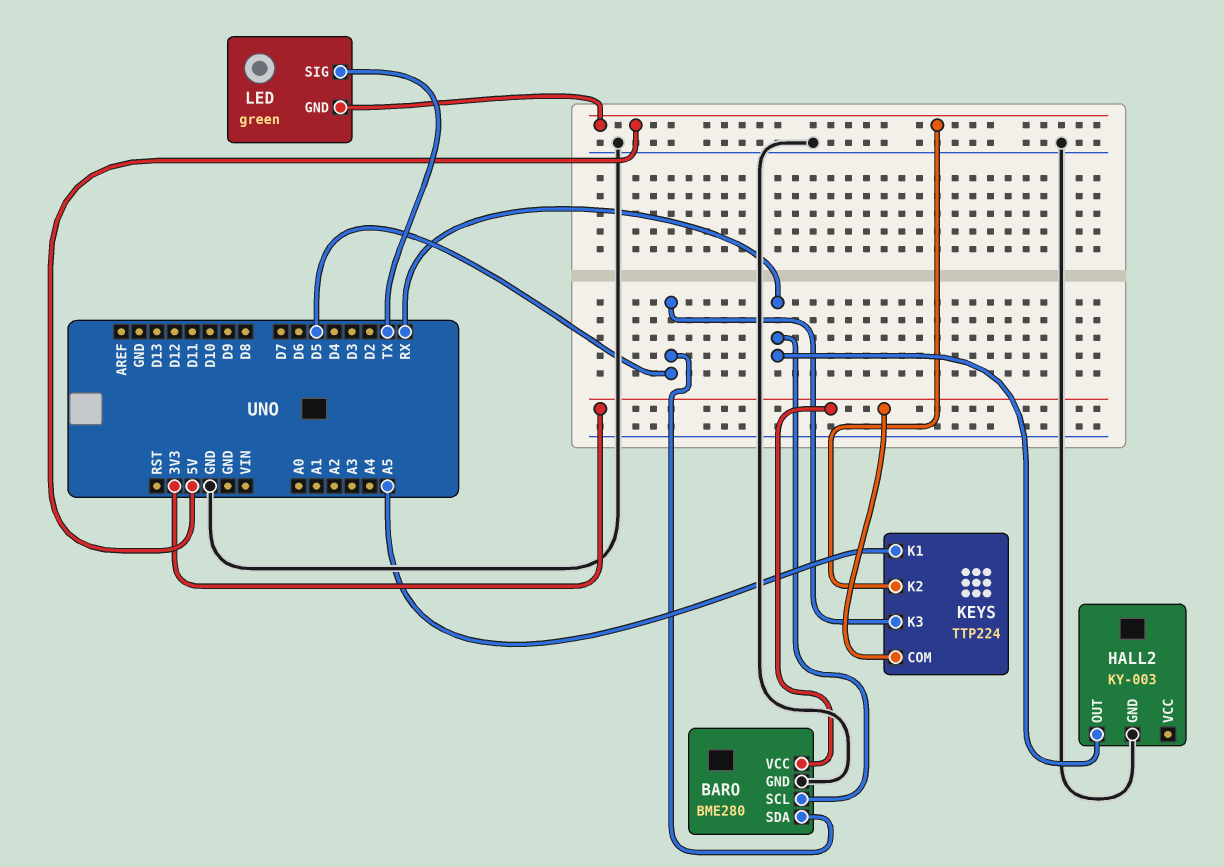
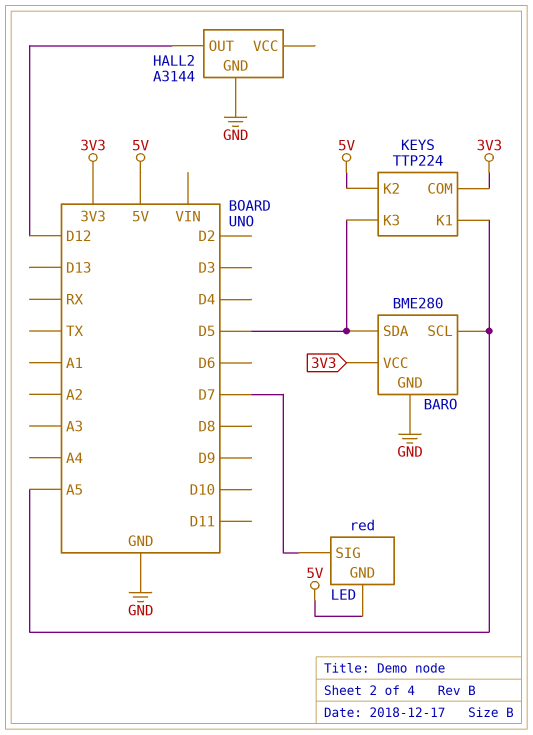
BARO pin SCL: RX -> A5
HALL2: KY-003 -> A3144
HALL2 pin OUT: RX -> D12
LED: green -> red
LED pin SIG: TX -> D7

